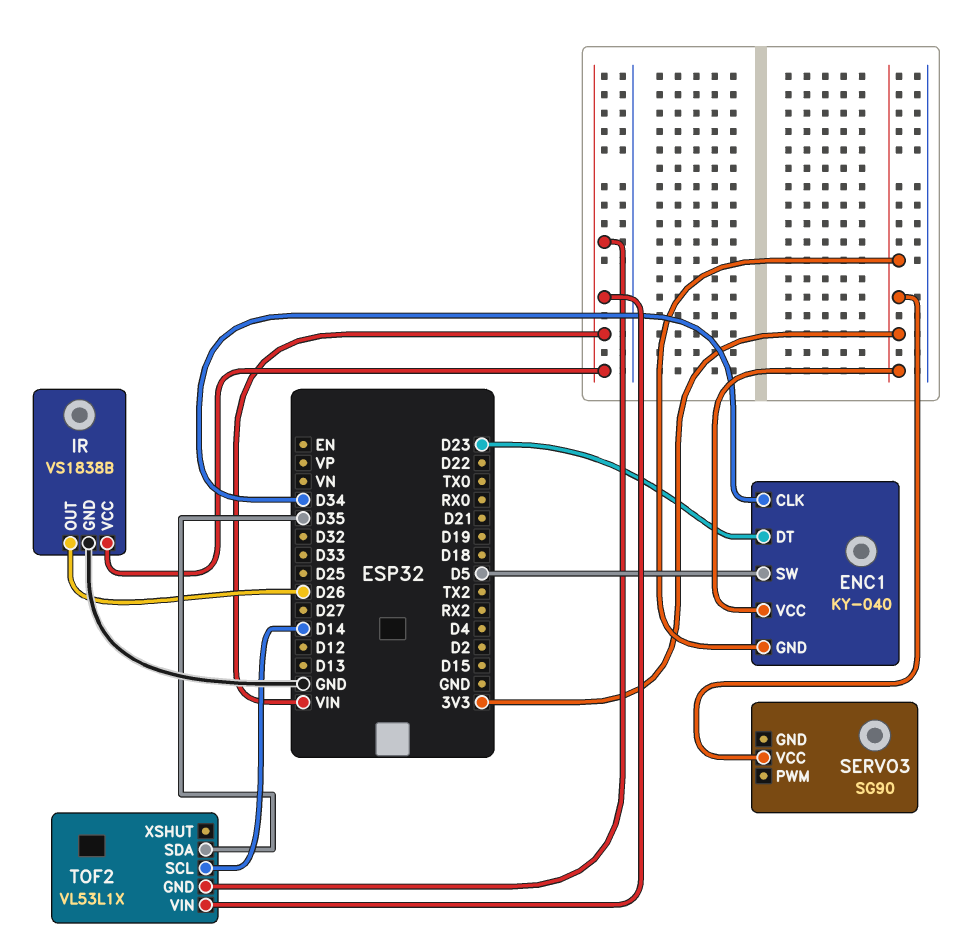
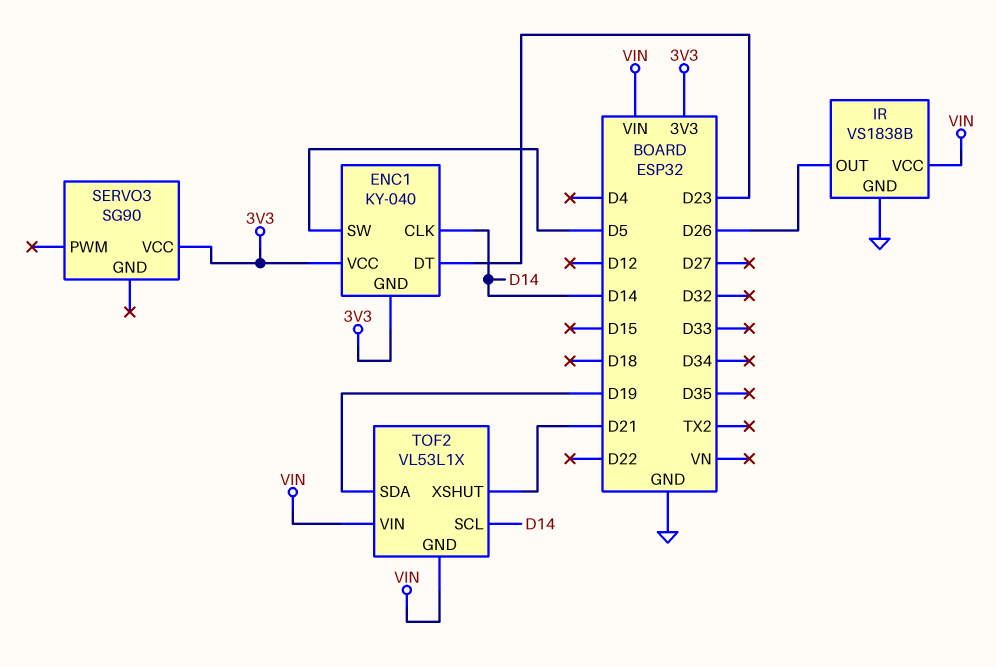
ENC1 pin CLK: D34 -> D14
TOF2 pin SDA: D35 -> D19
TOF2 pin XSHUT: none -> D21

